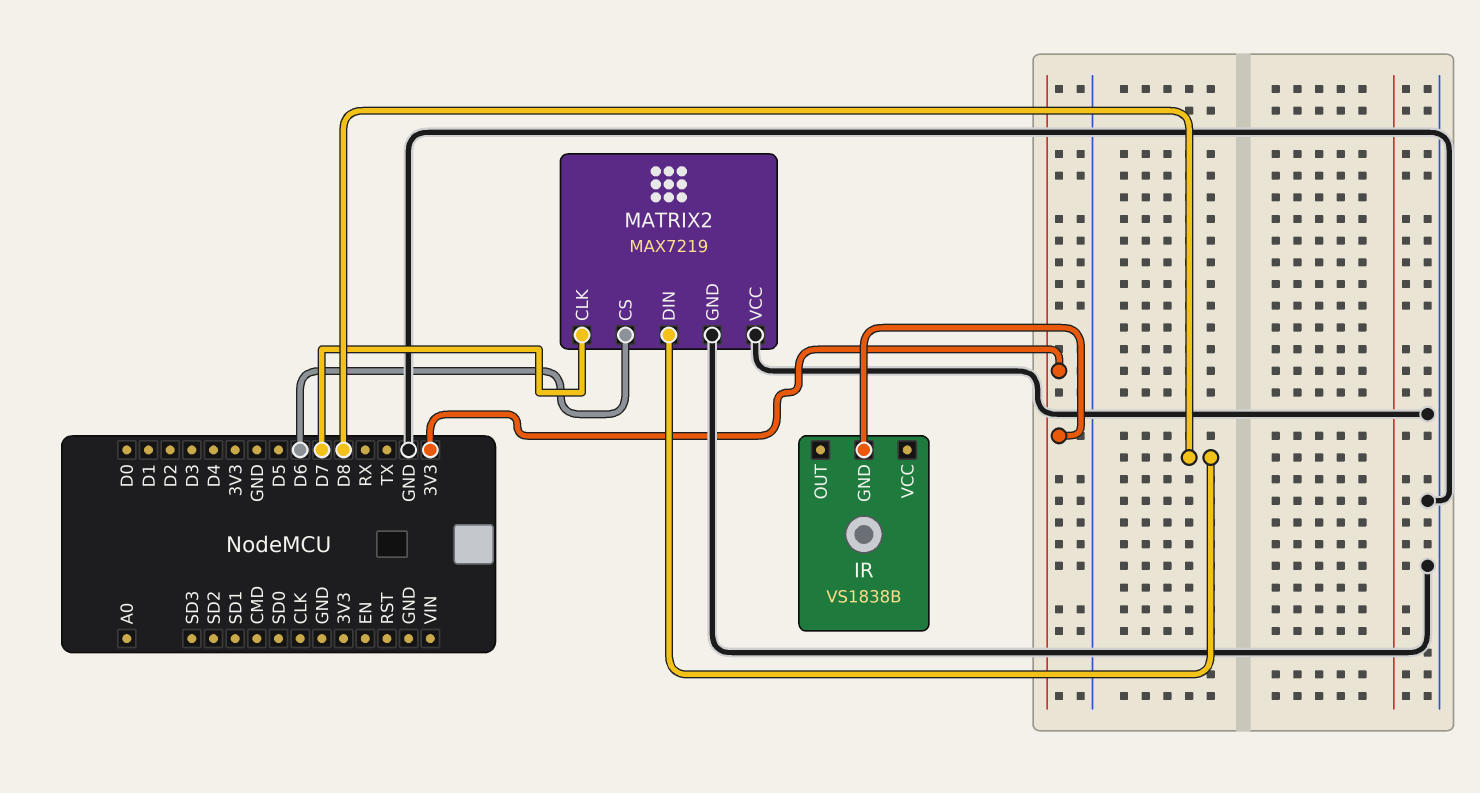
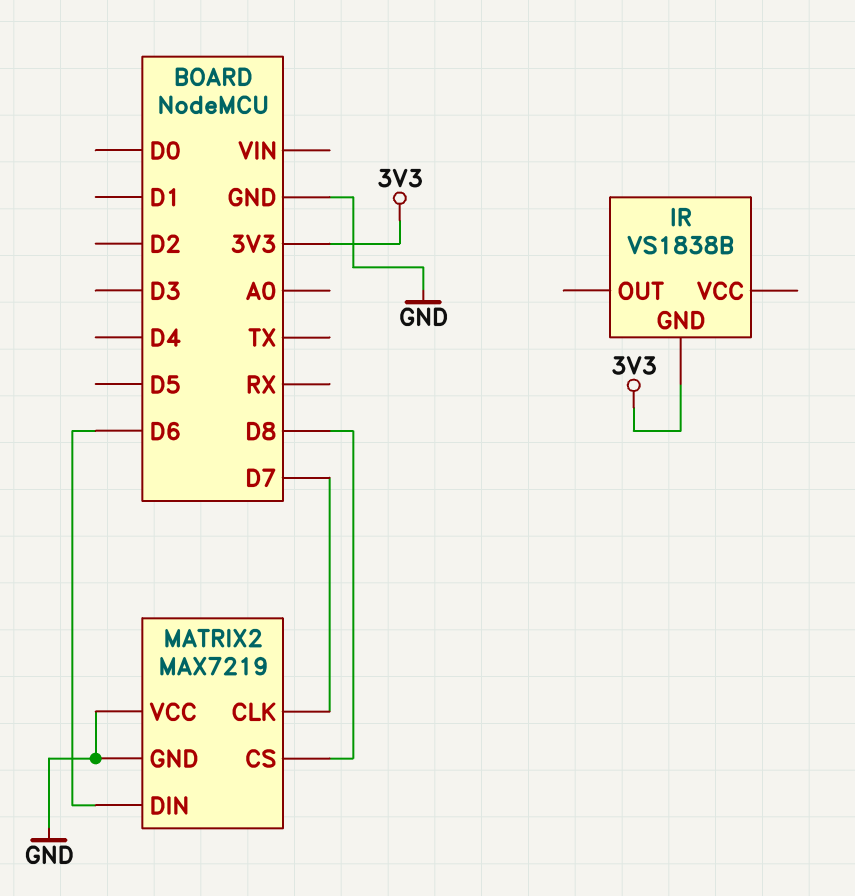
MATRIX2 pin CS: D6 -> D8
MATRIX2 pin DIN: D8 -> D6

